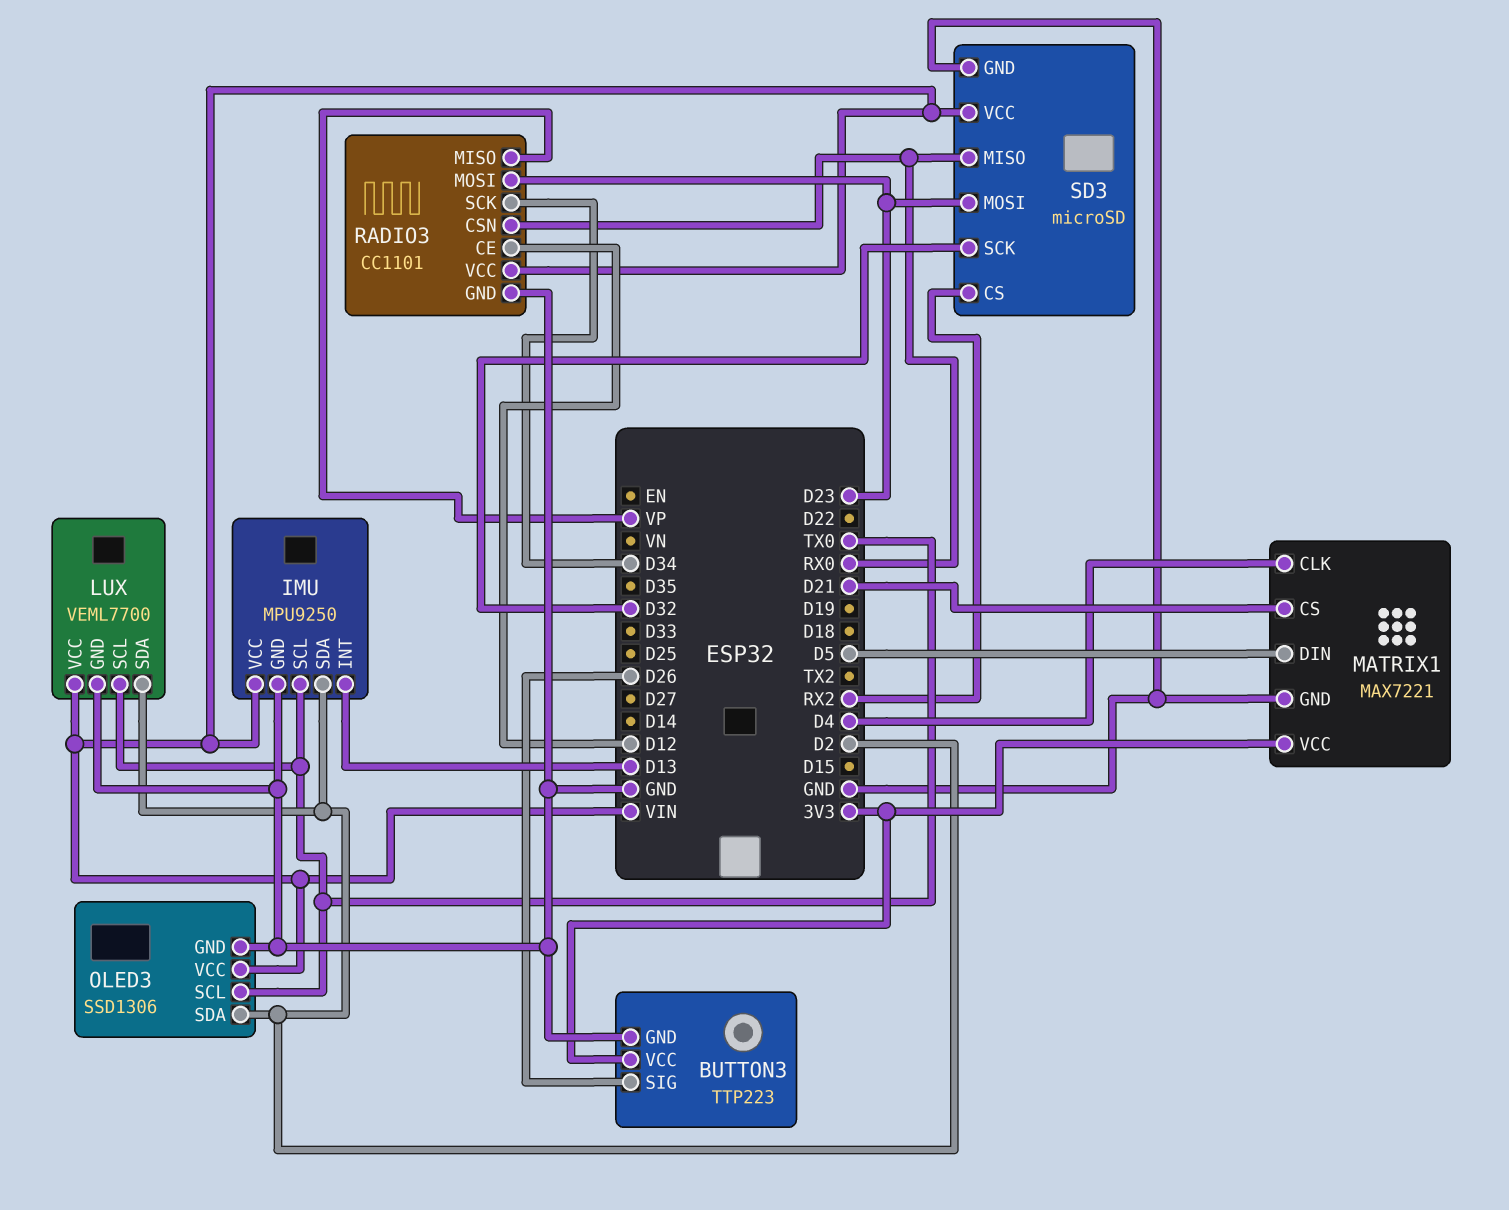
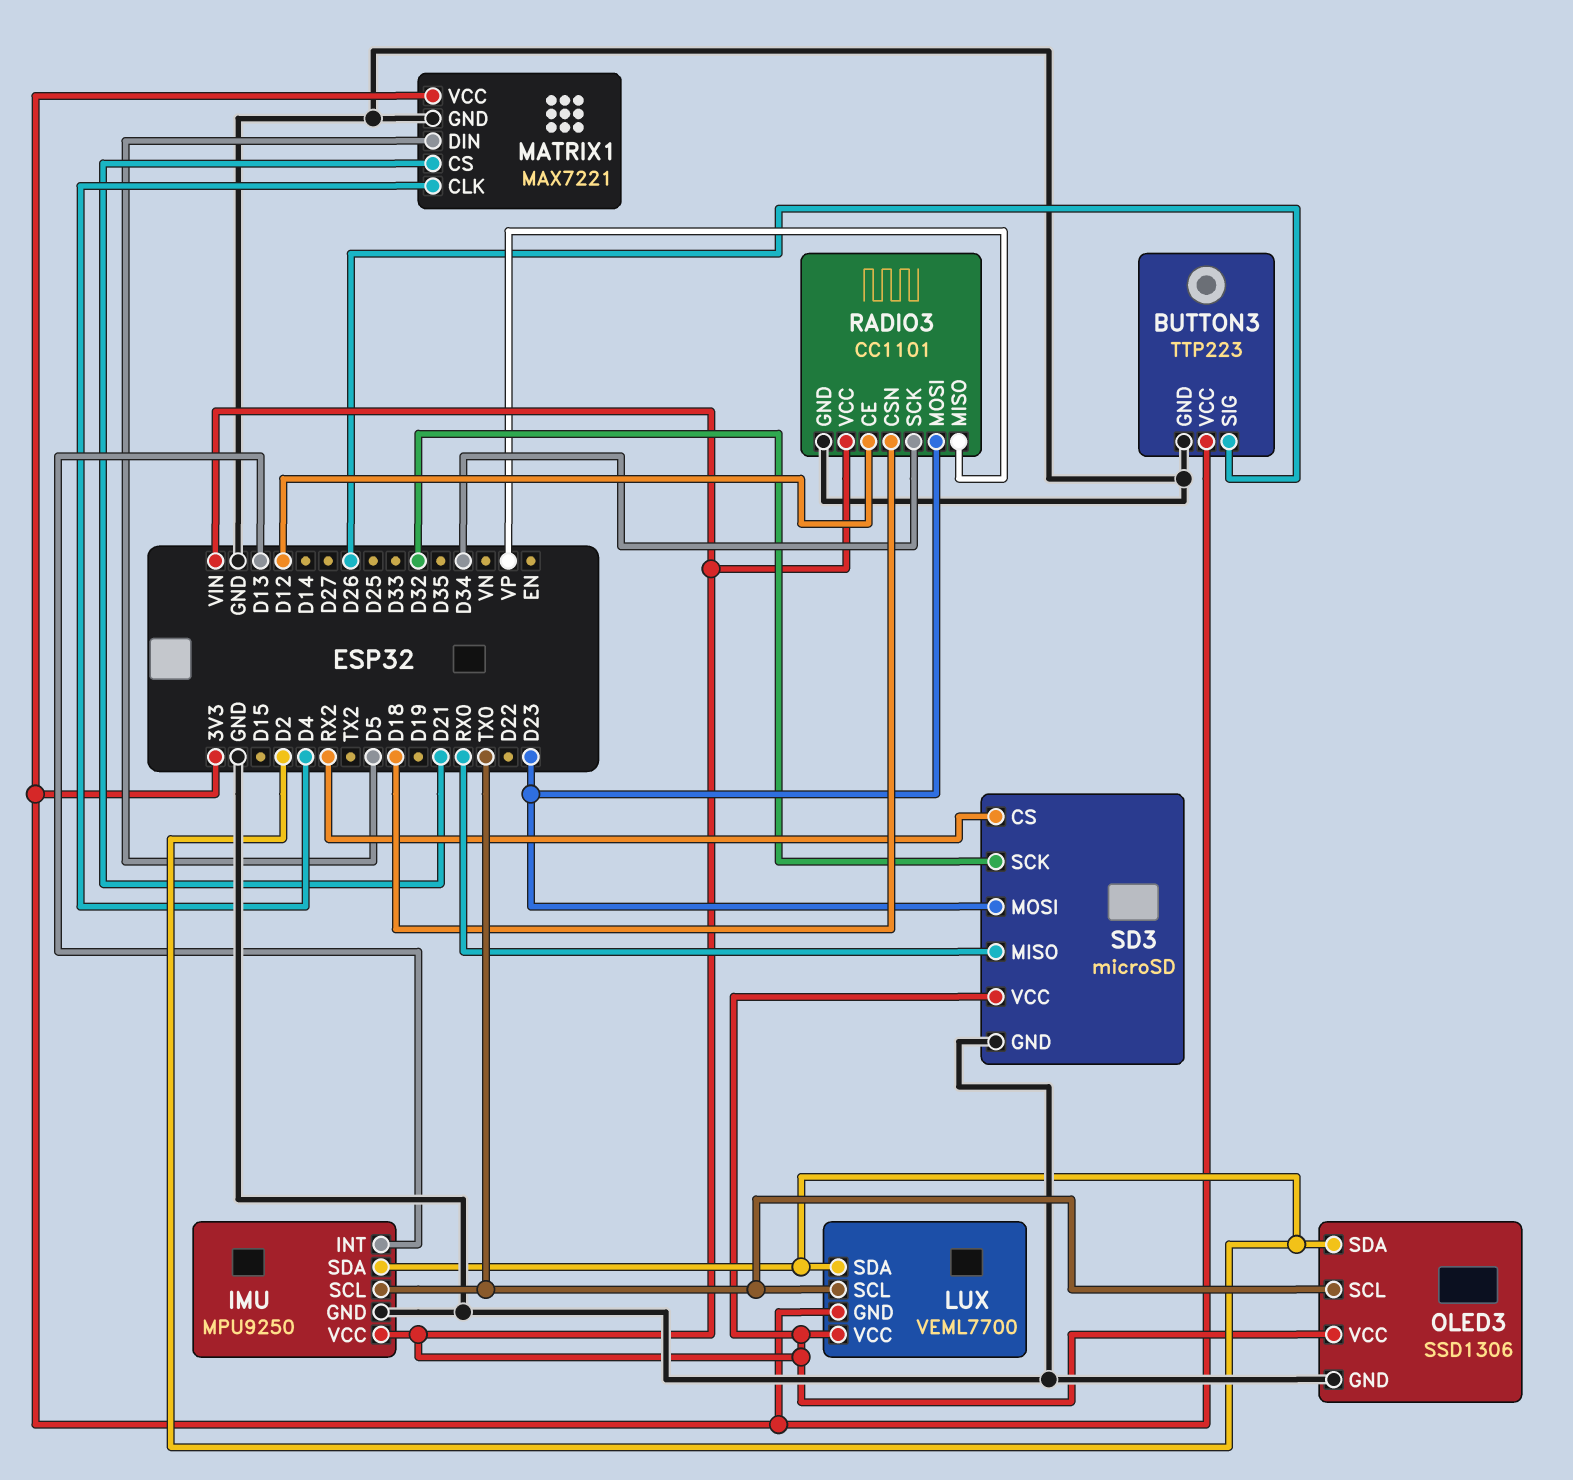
LUX pin GND: GND -> 3V3
RADIO3 pin CSN: RX0 -> D18

